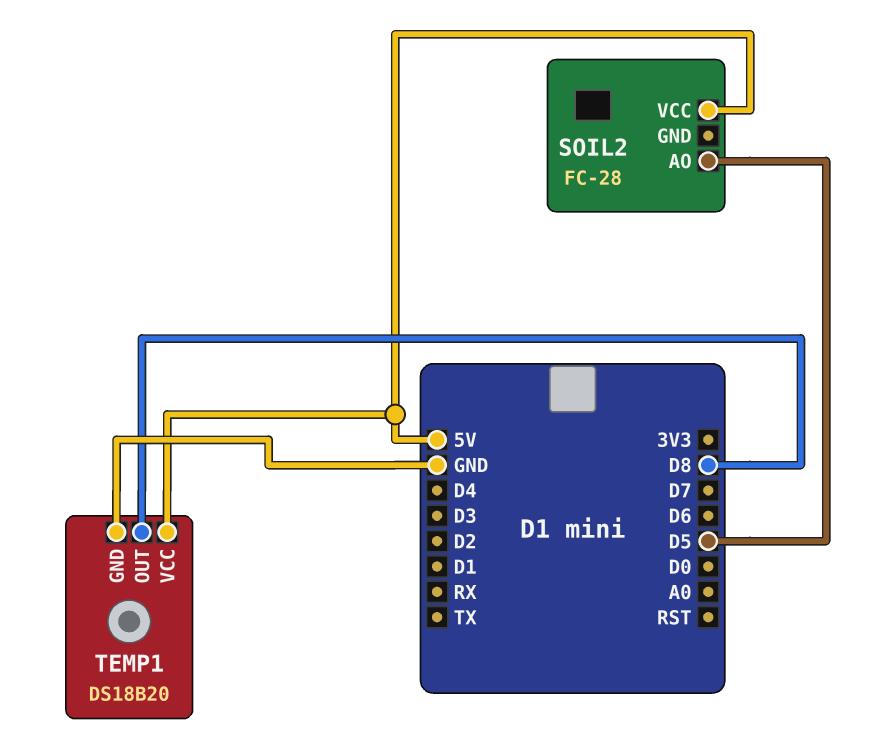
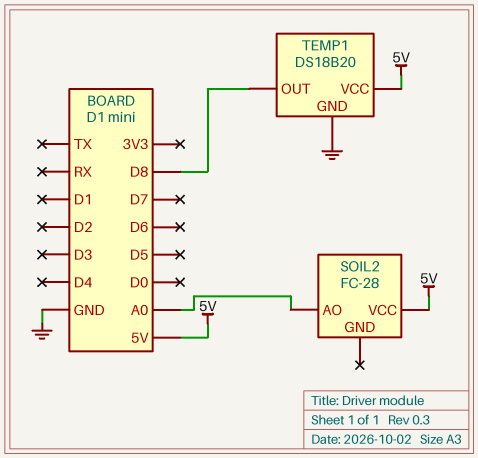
SOIL2 pin AO: D5 -> A0

